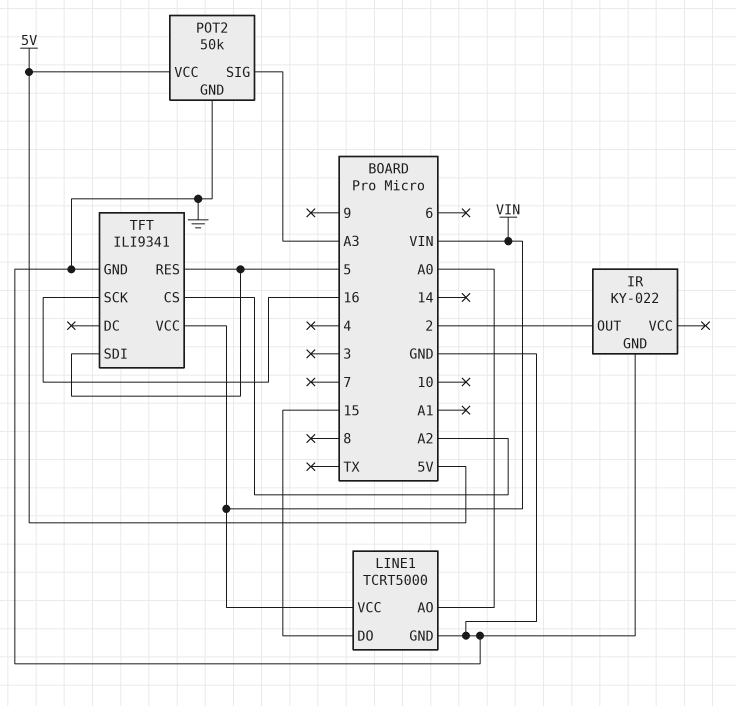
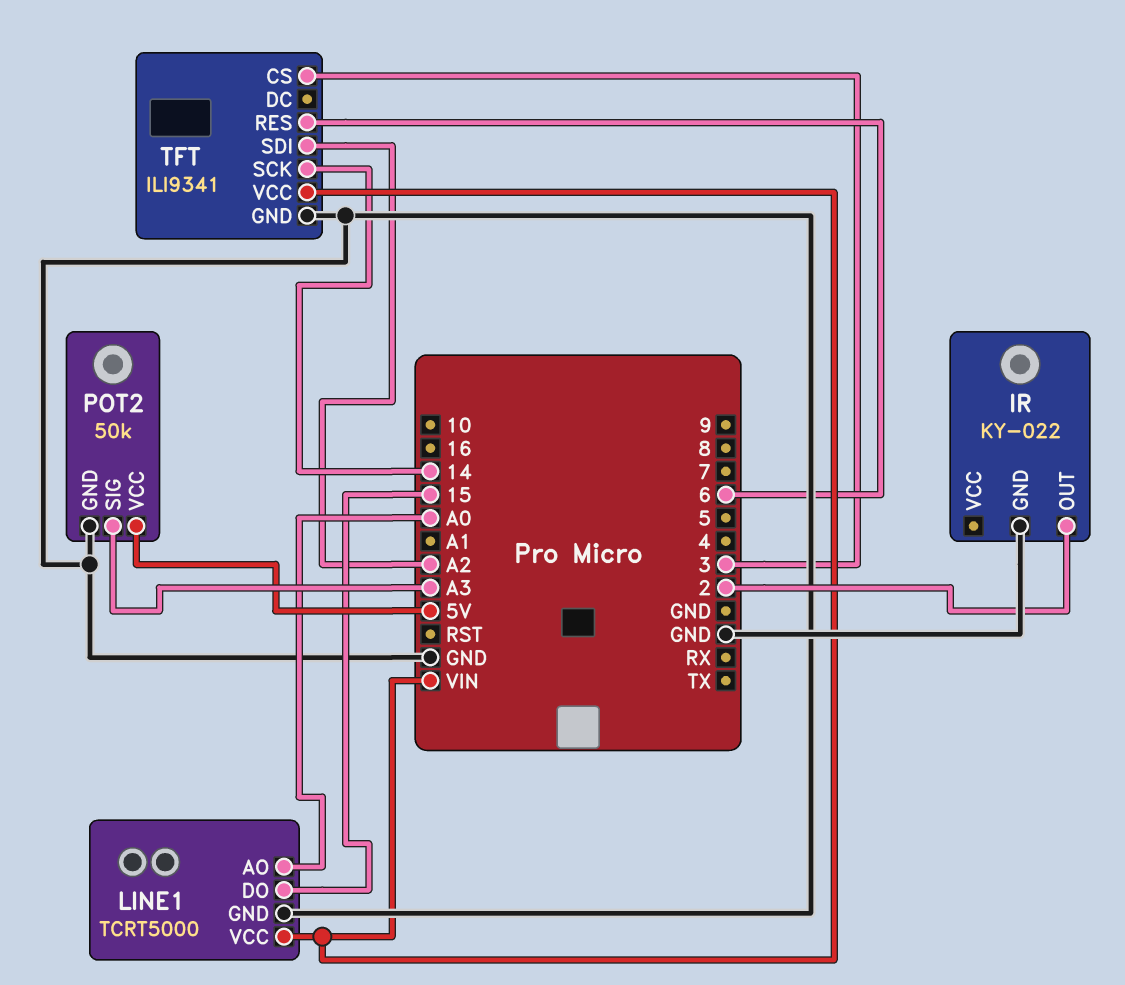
TFT pin CS: A2 -> 3
TFT pin RES: 5 -> 6
TFT pin SCK: 16 -> 14
TFT pin SDI: 5 -> A2

